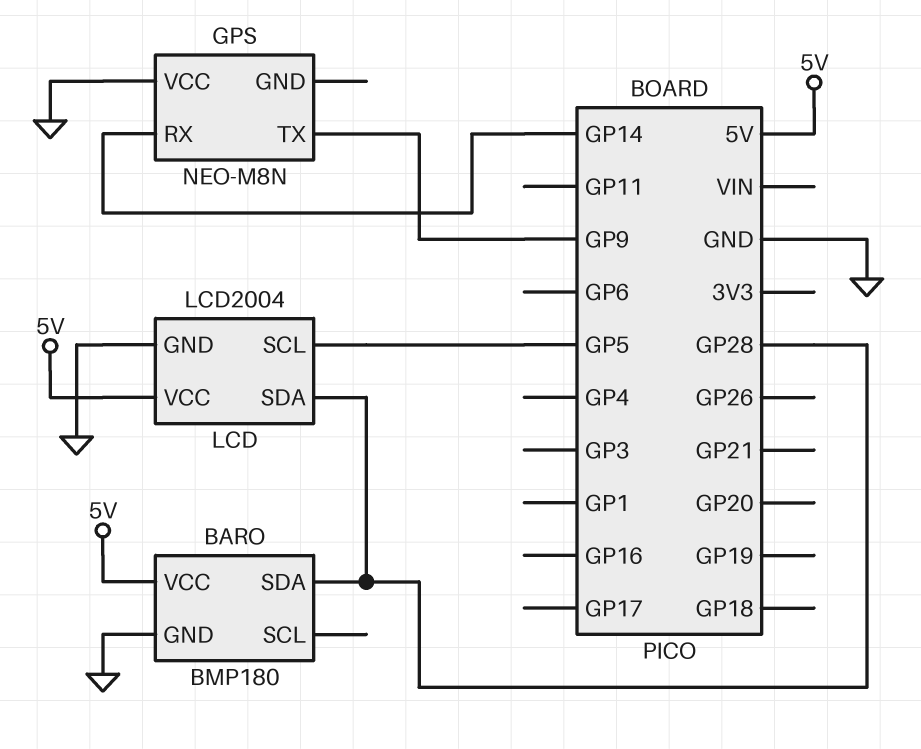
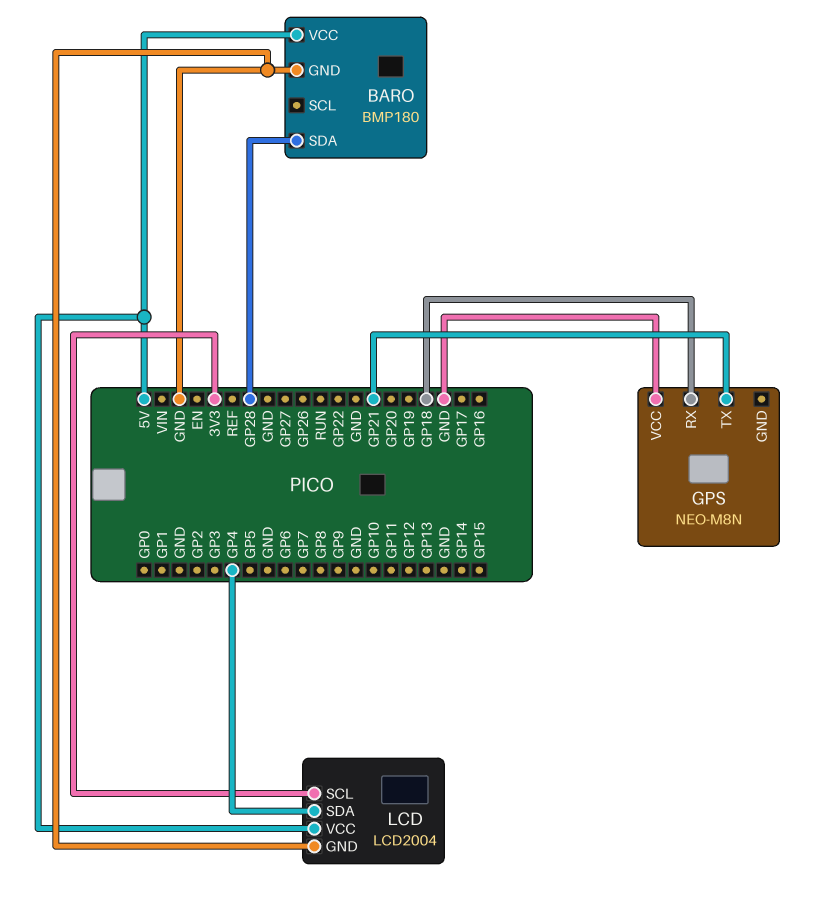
GPS pin RX: GP14 -> GP18
GPS pin TX: GP9 -> GP21
LCD pin SCL: GP5 -> 3V3
LCD pin SDA: GP28 -> GP4

